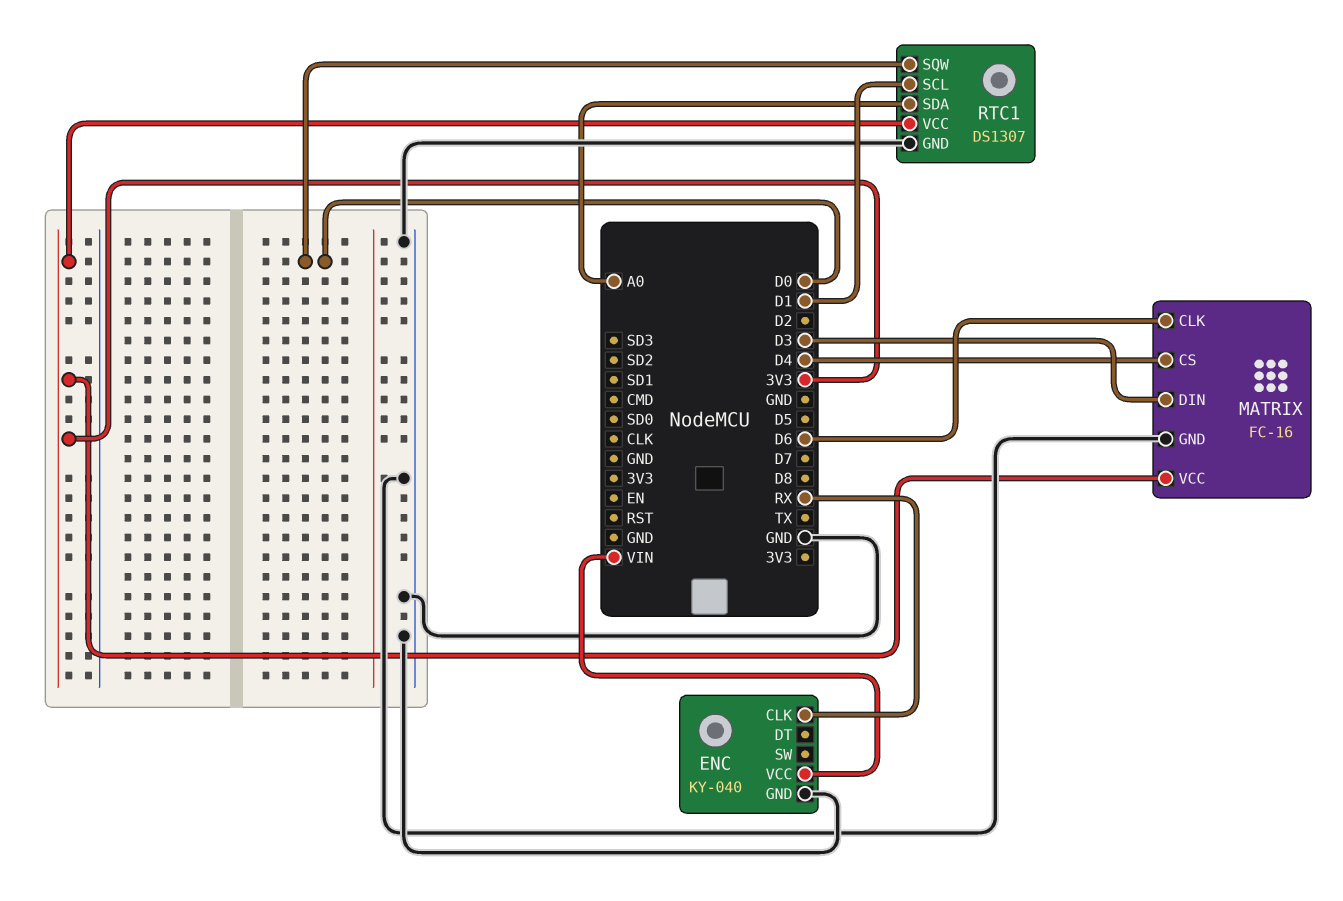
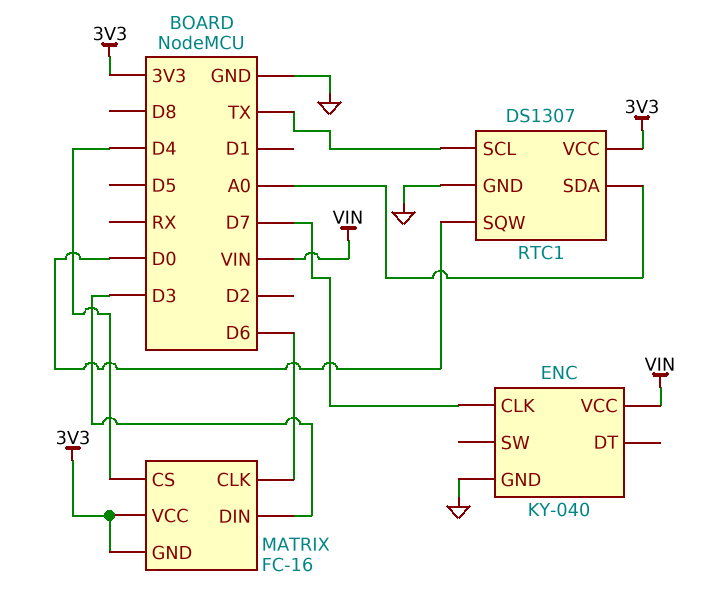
ENC pin CLK: RX -> D7
MATRIX pin GND: GND -> 3V3
RTC1 pin SCL: D1 -> TX

